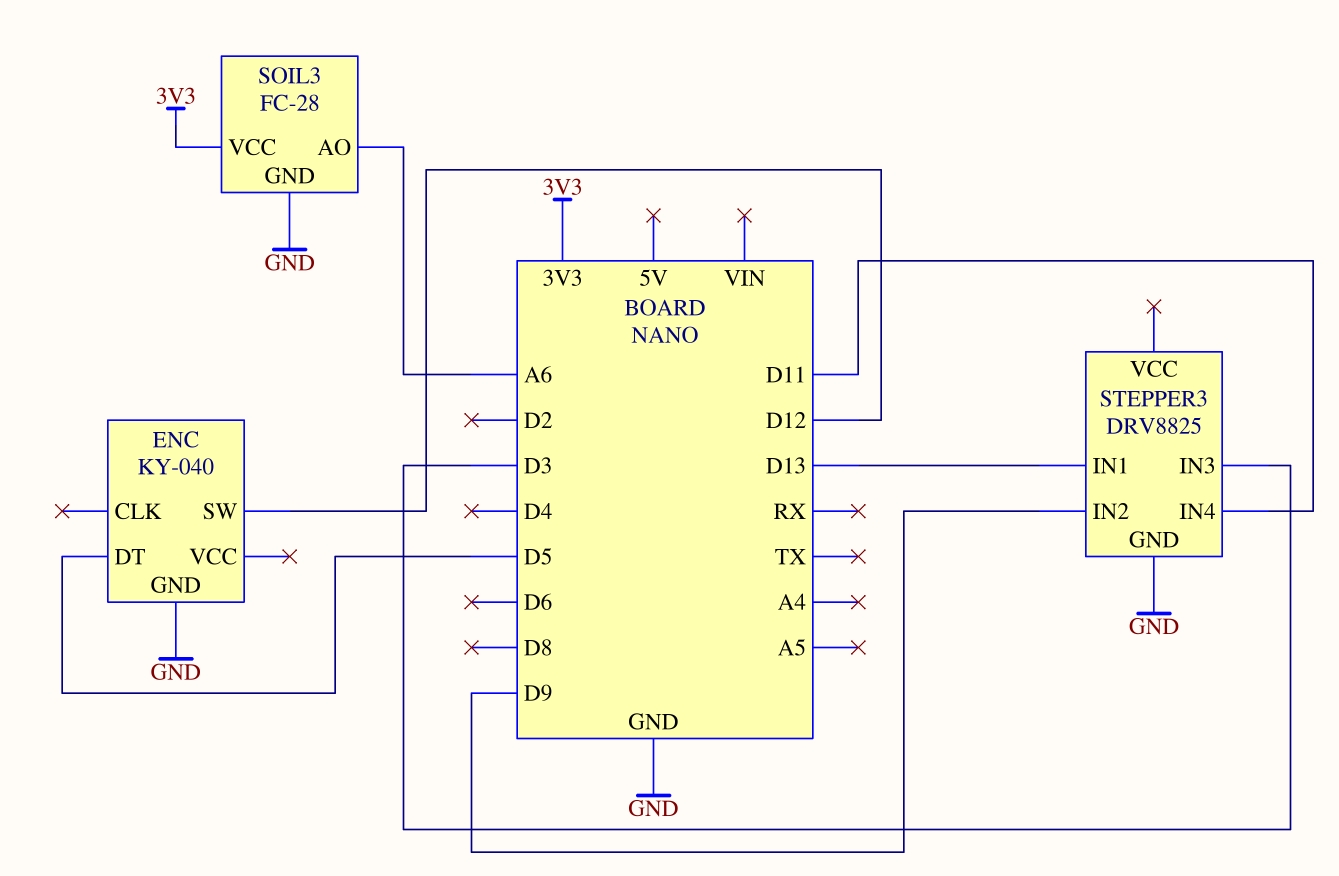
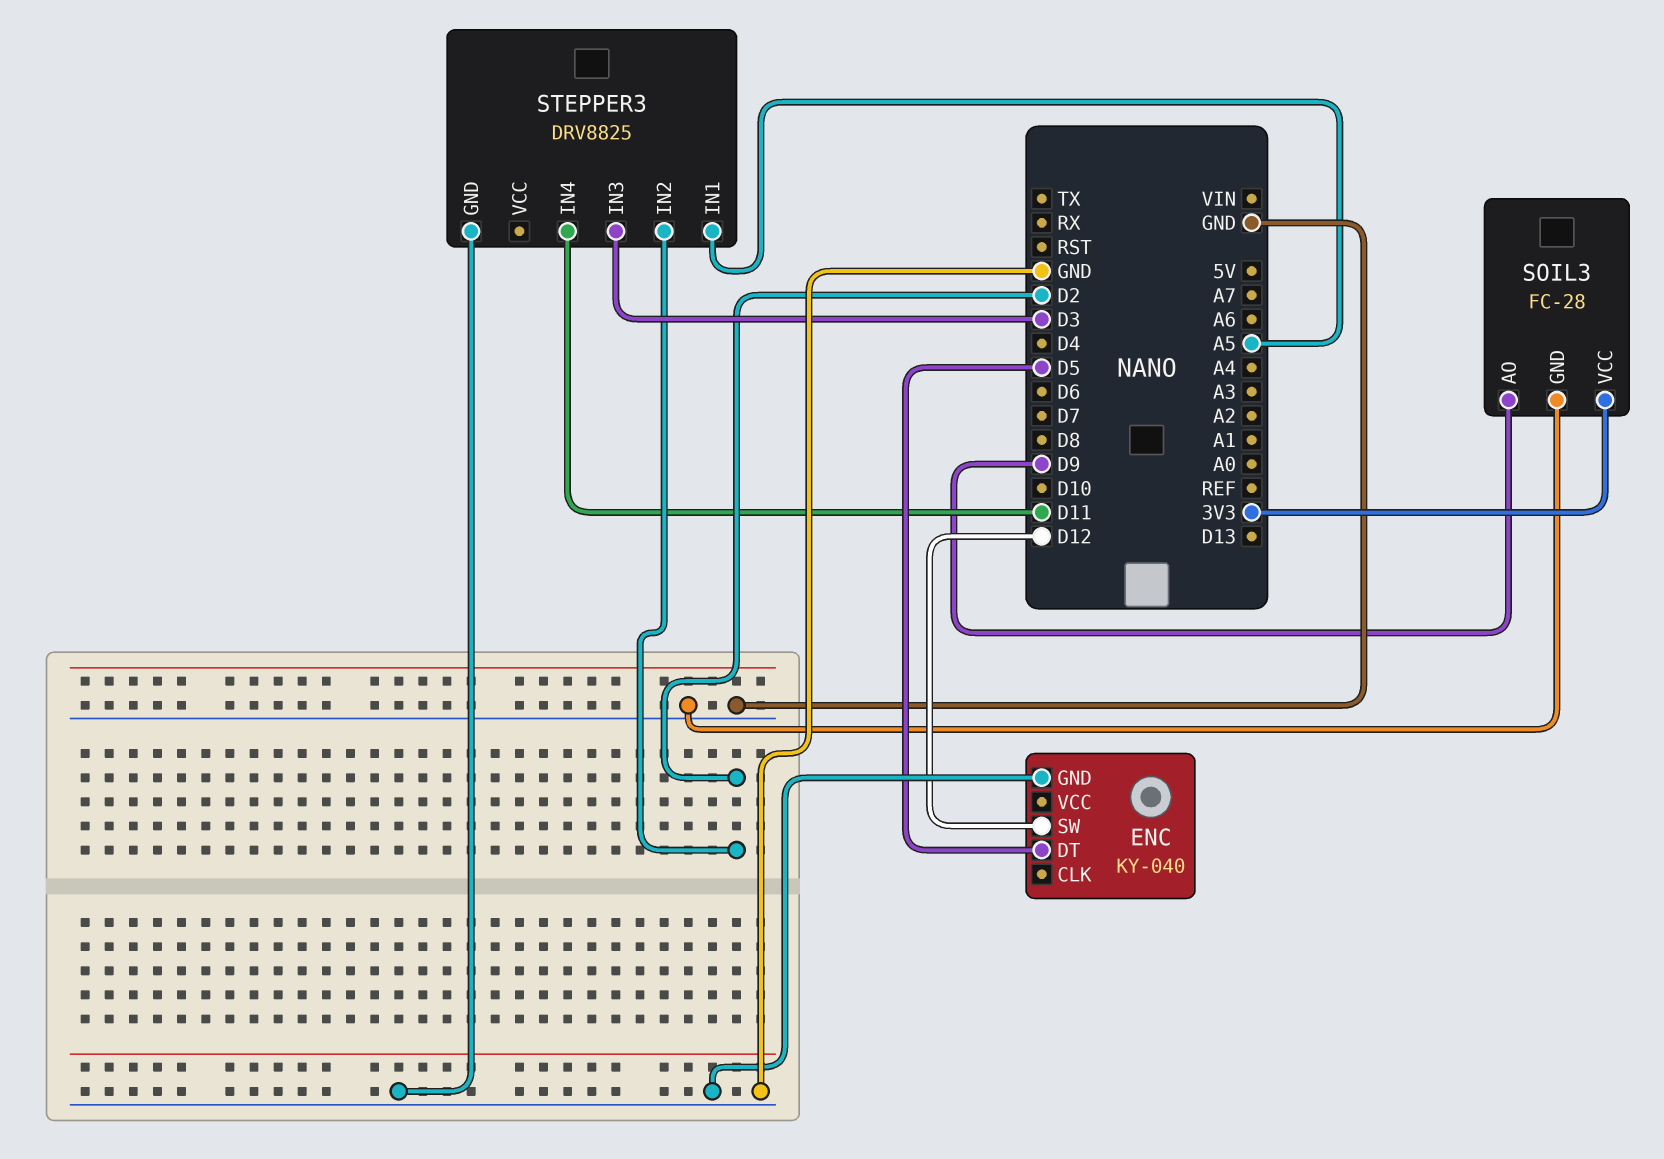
SOIL3 pin AO: A6 -> D9
STEPPER3 pin IN1: D13 -> A5
STEPPER3 pin IN2: D9 -> D2

